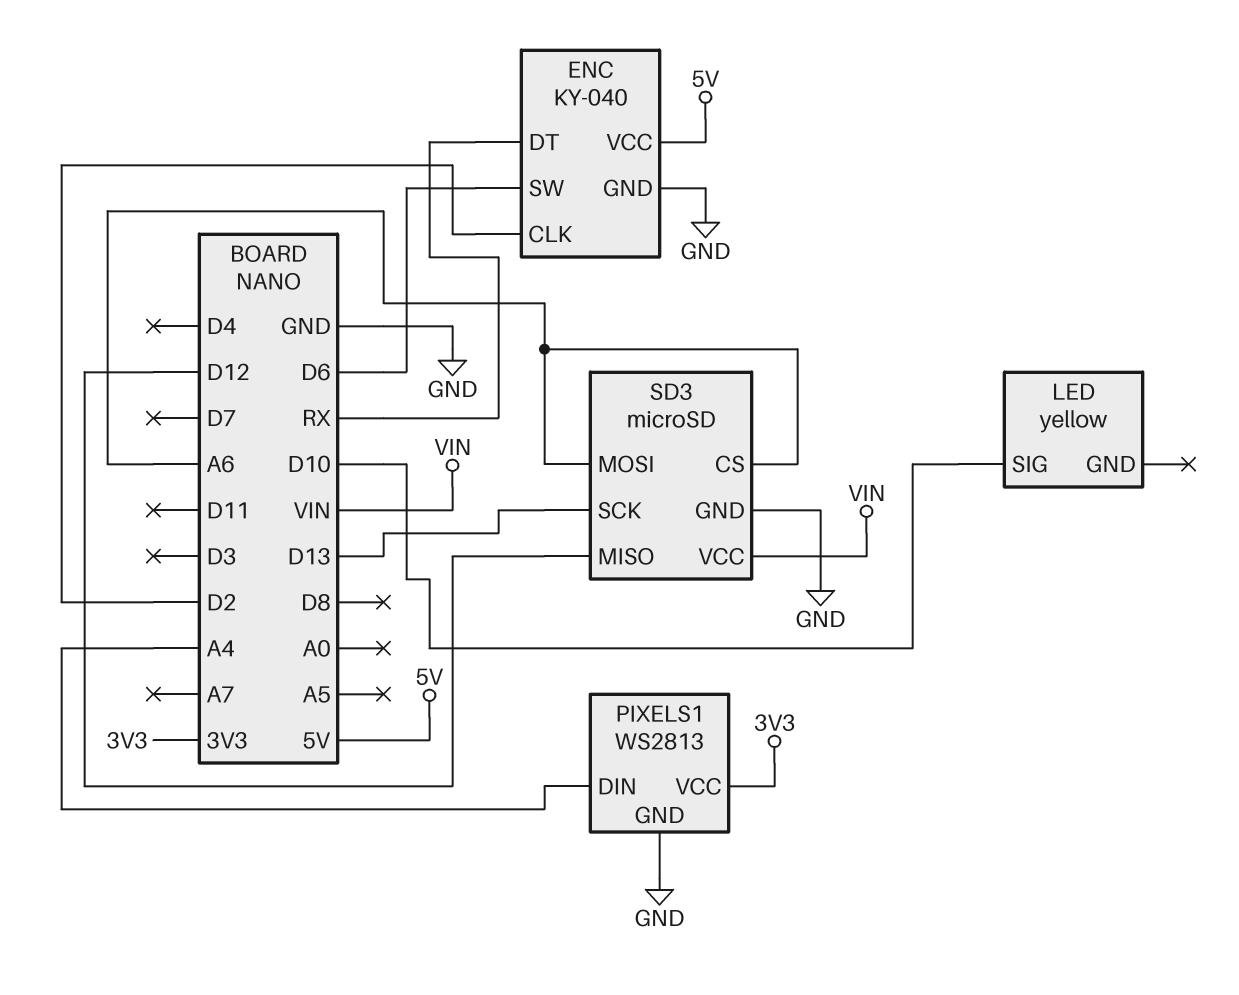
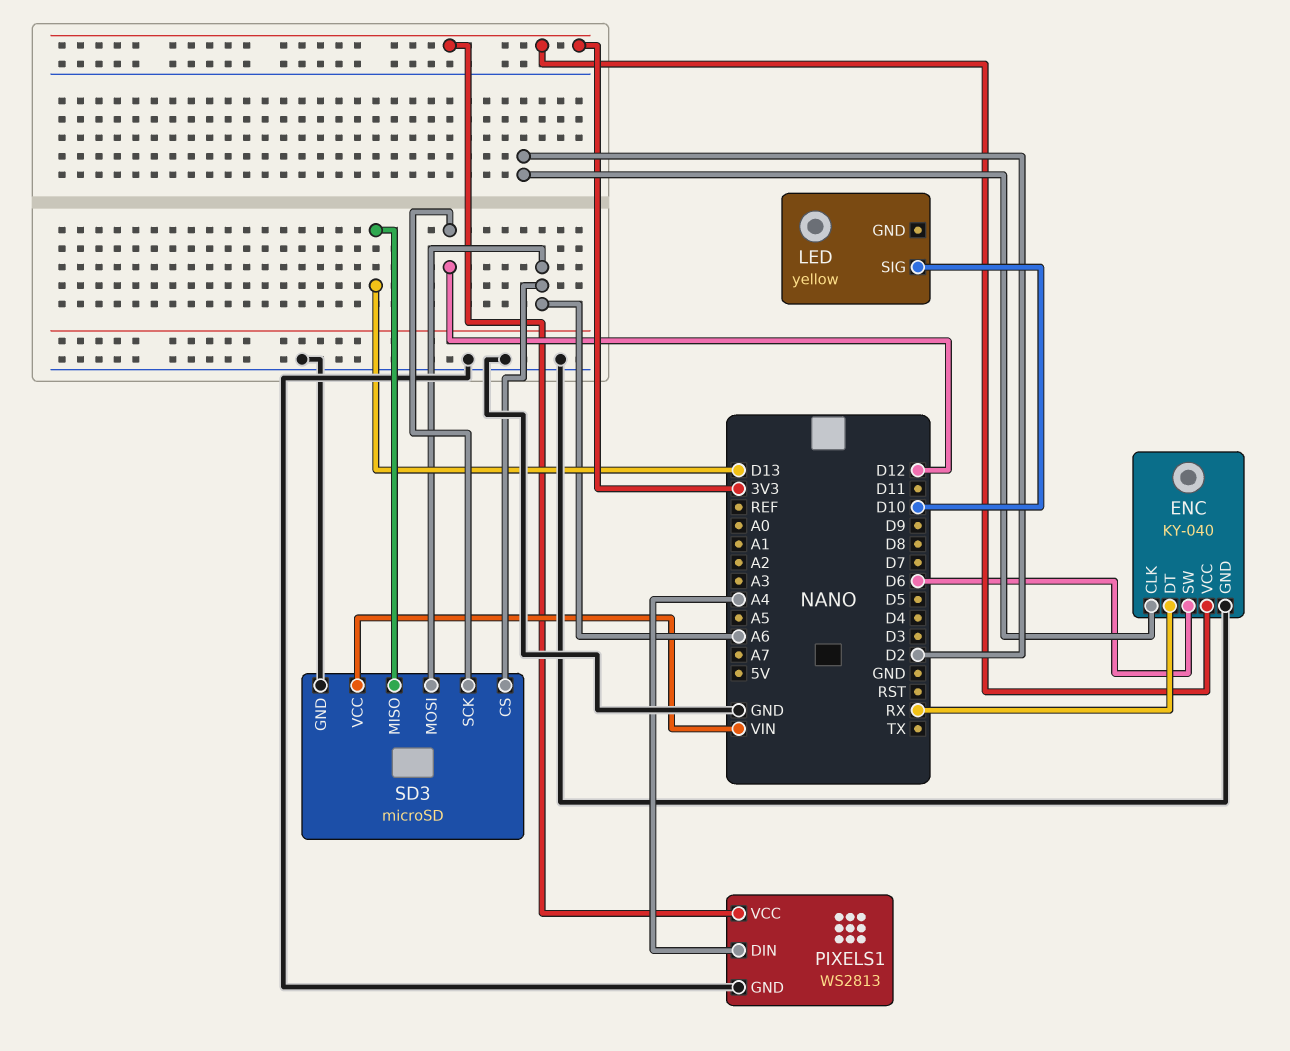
ENC pin VCC: 5V -> 3V3
SD3 pin MISO: D12 -> D13
SD3 pin SCK: D13 -> D12

